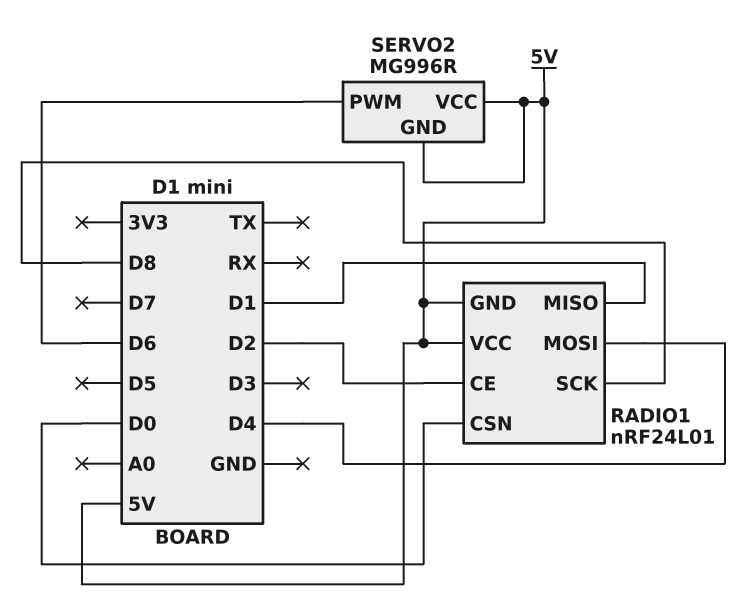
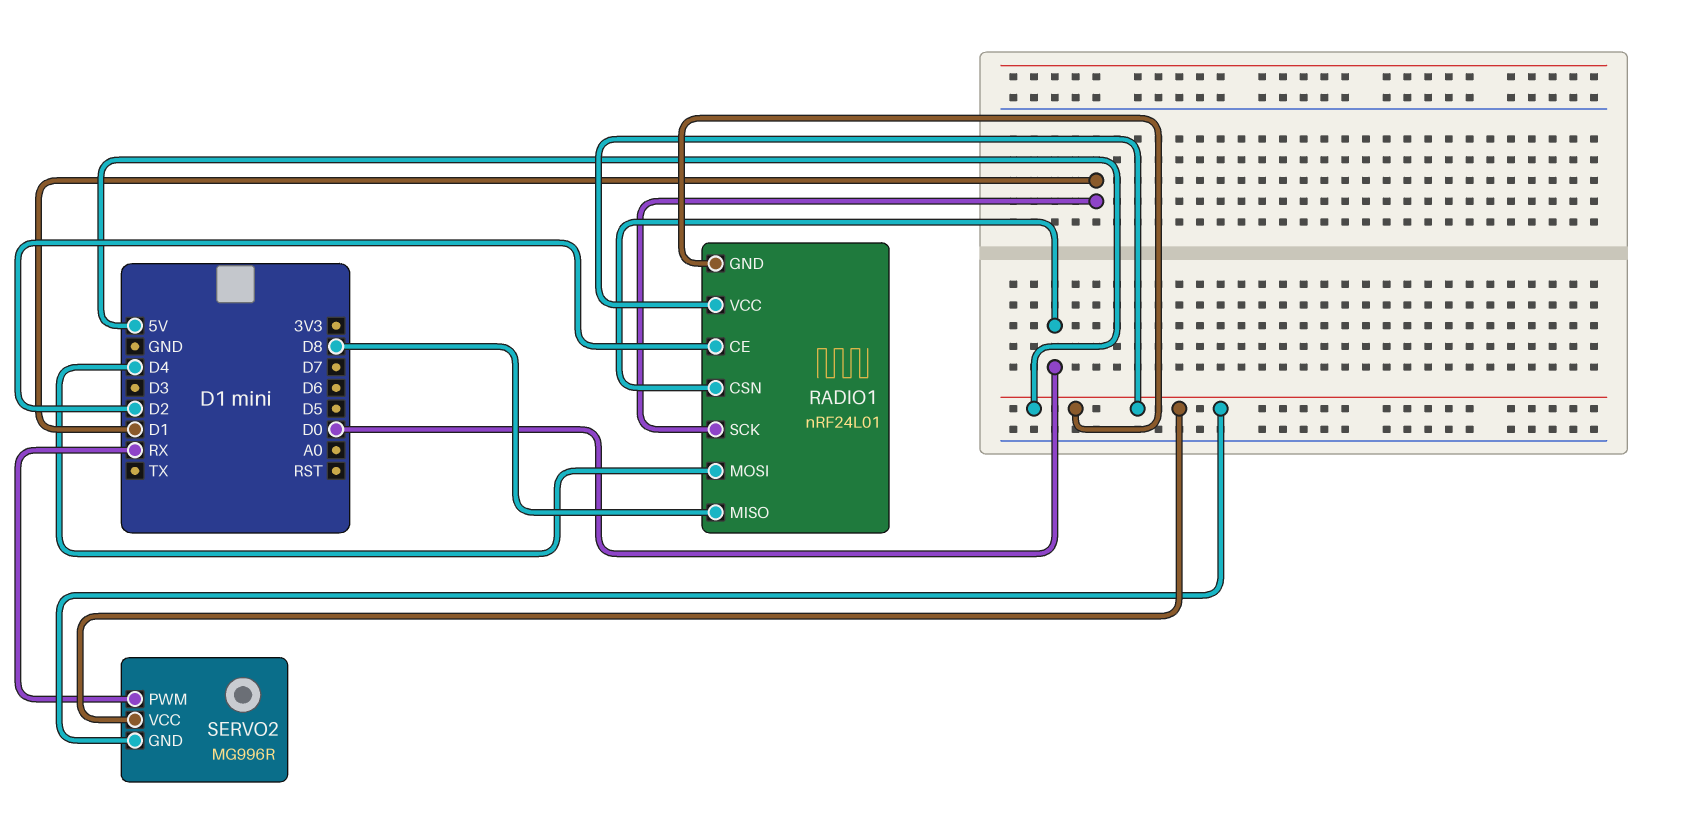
RADIO1 pin MISO: D1 -> D8
RADIO1 pin SCK: D8 -> D1
SERVO2 pin PWM: D6 -> RX

